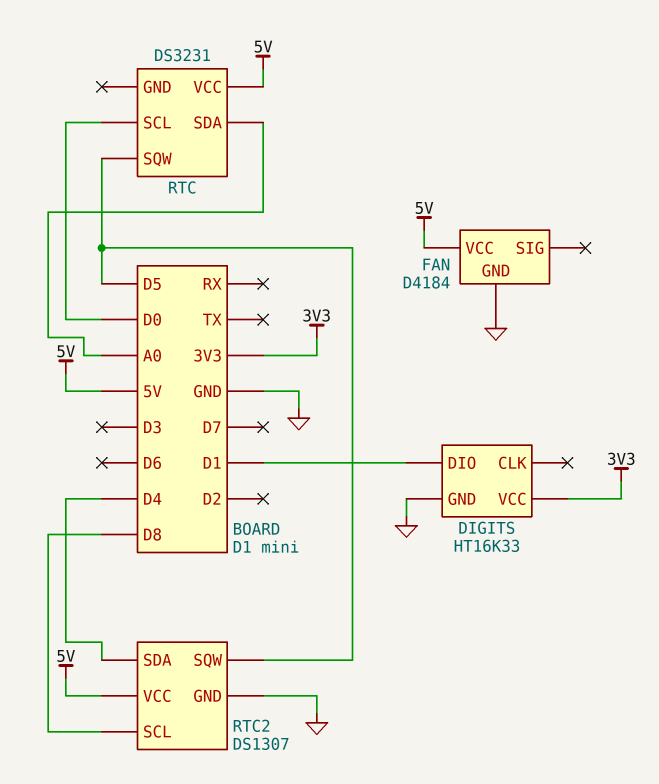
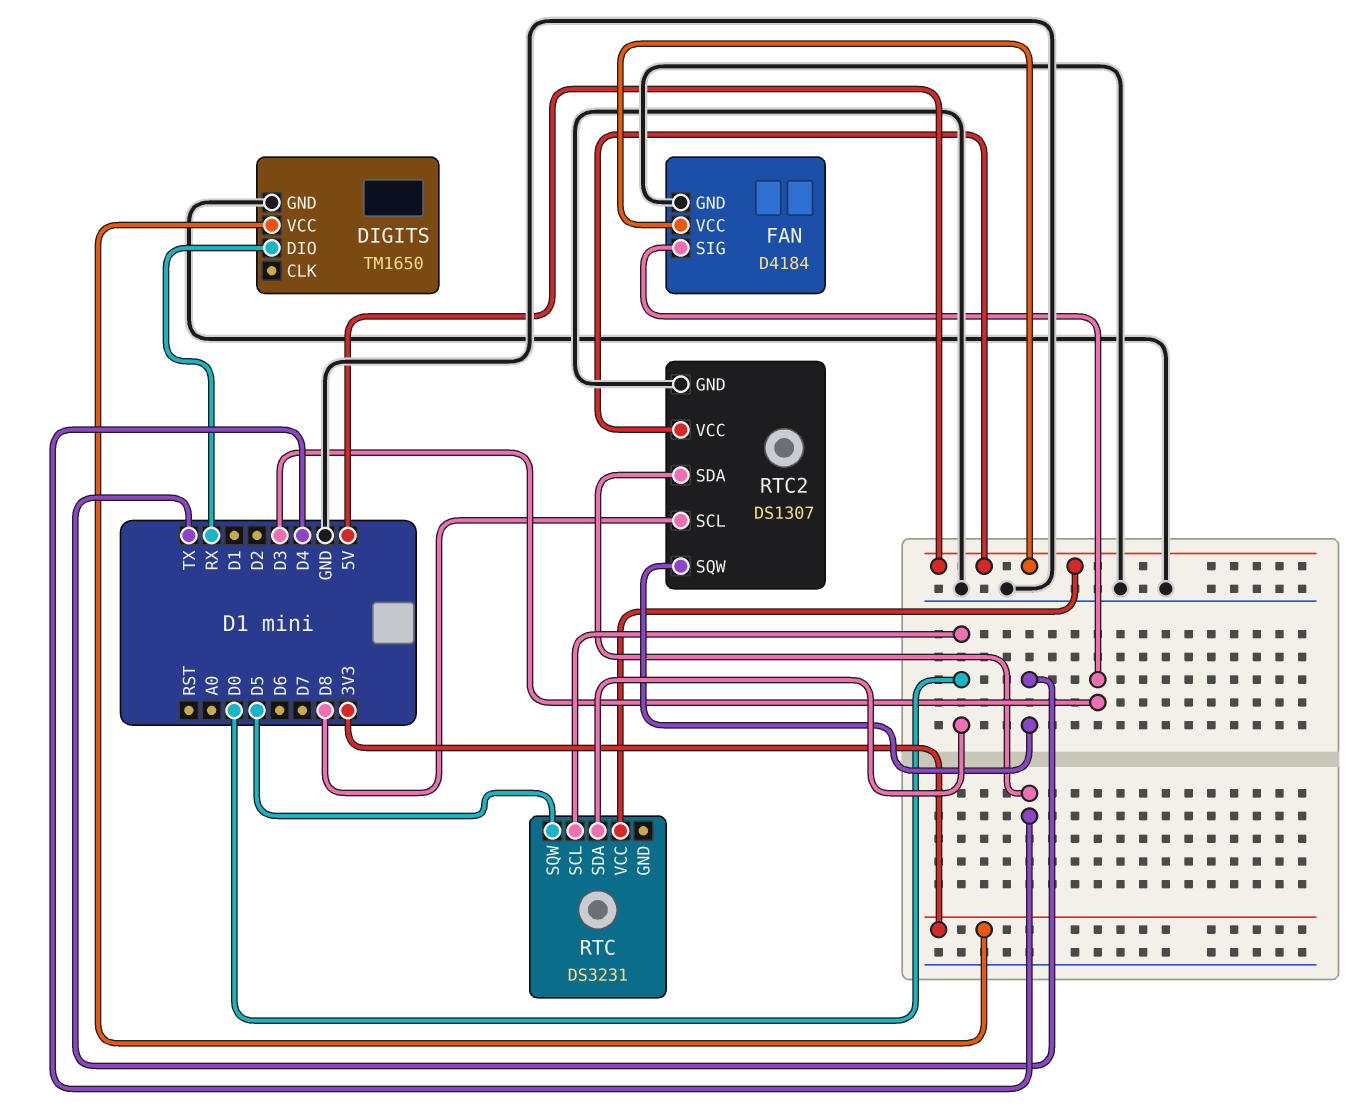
DIGITS: HT16K33 -> TM1650
DIGITS pin DIO: D1 -> RX
FAN pin SIG: none -> D3
RTC pin SDA: A0 -> D0
RTC2 pin SQW: D5 -> TX

